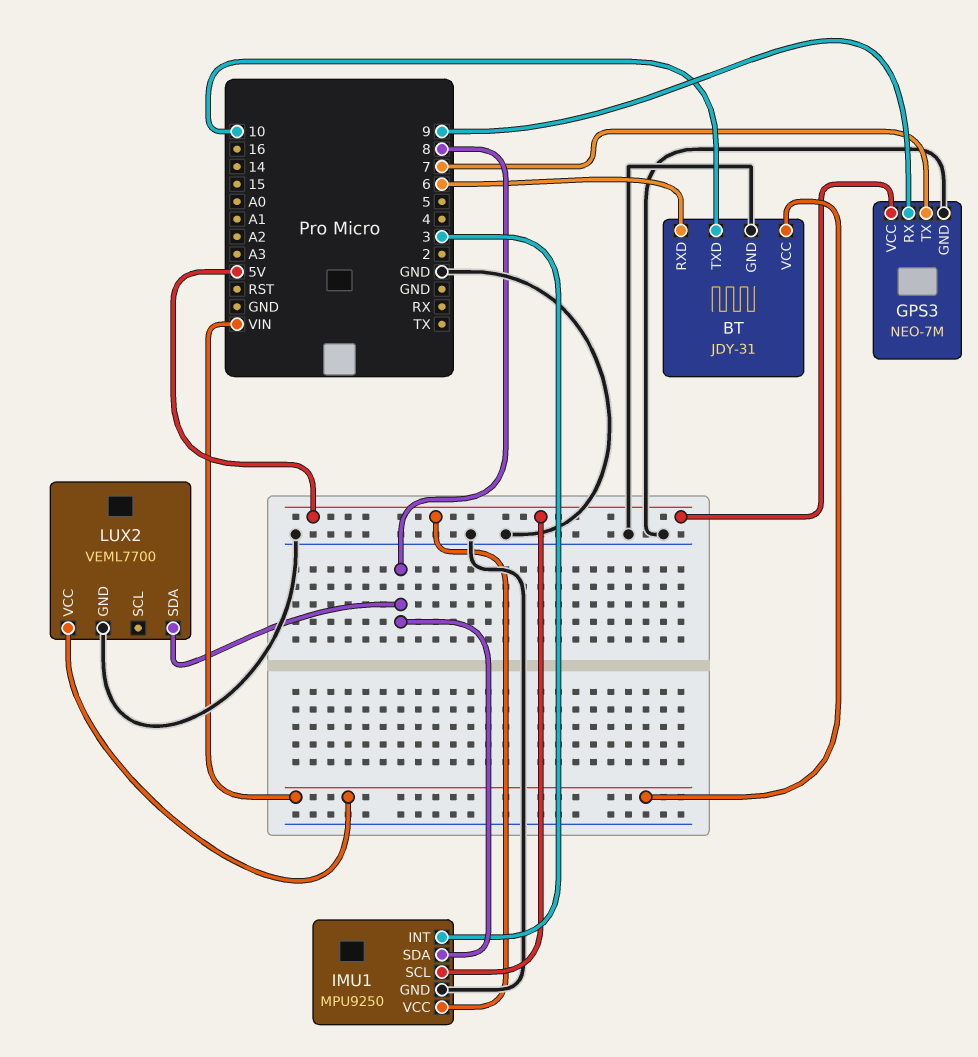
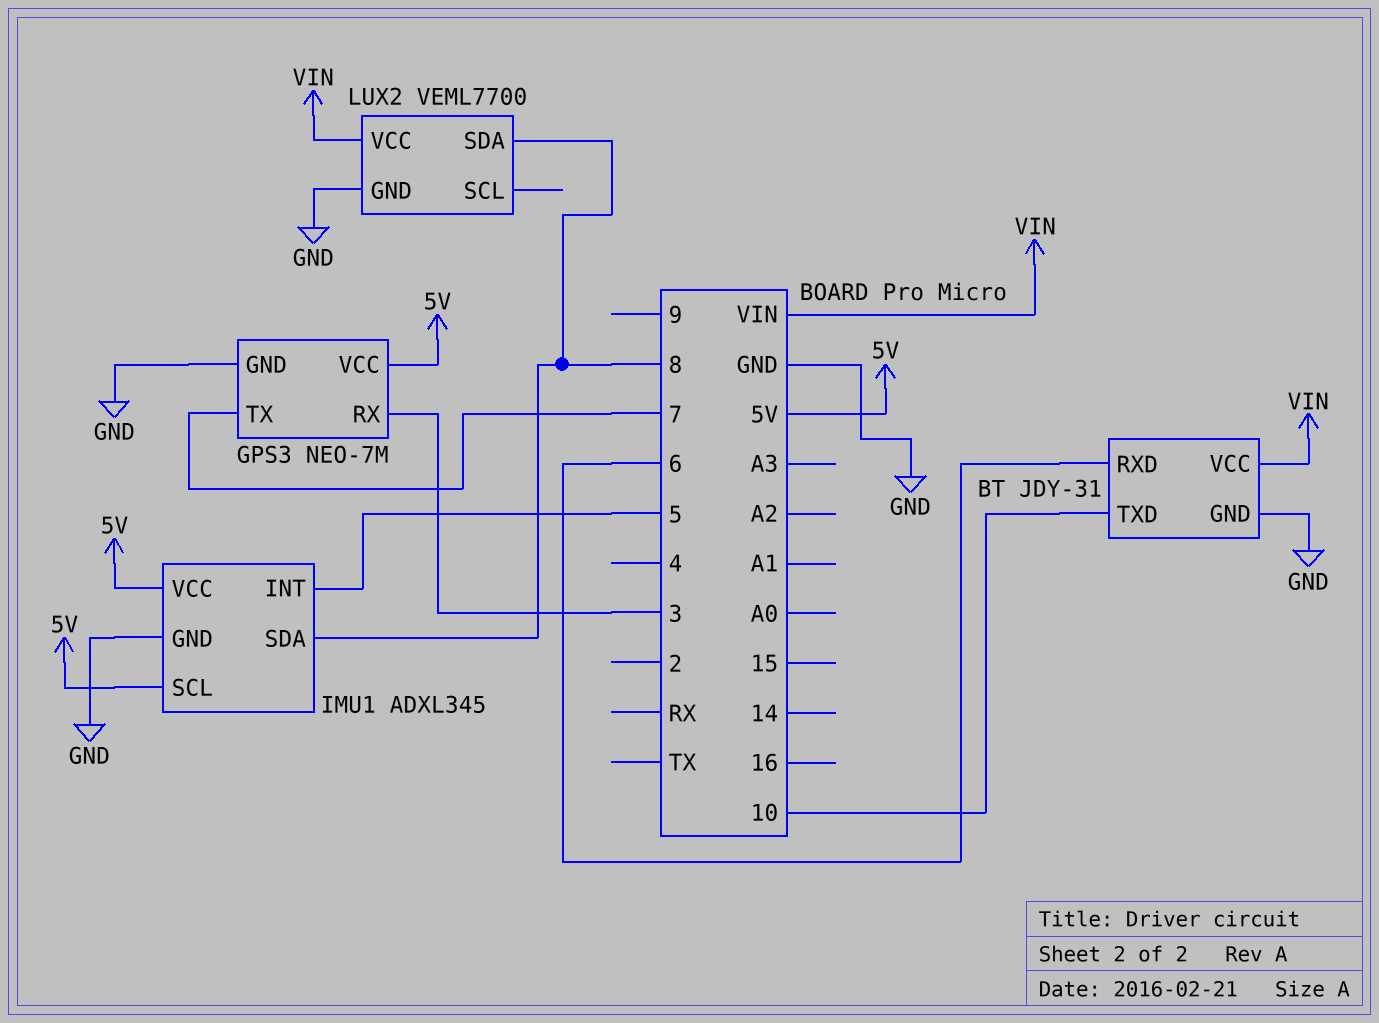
GPS3 pin RX: 9 -> 3
IMU1: MPU9250 -> ADXL345
IMU1 pin INT: 3 -> 5

